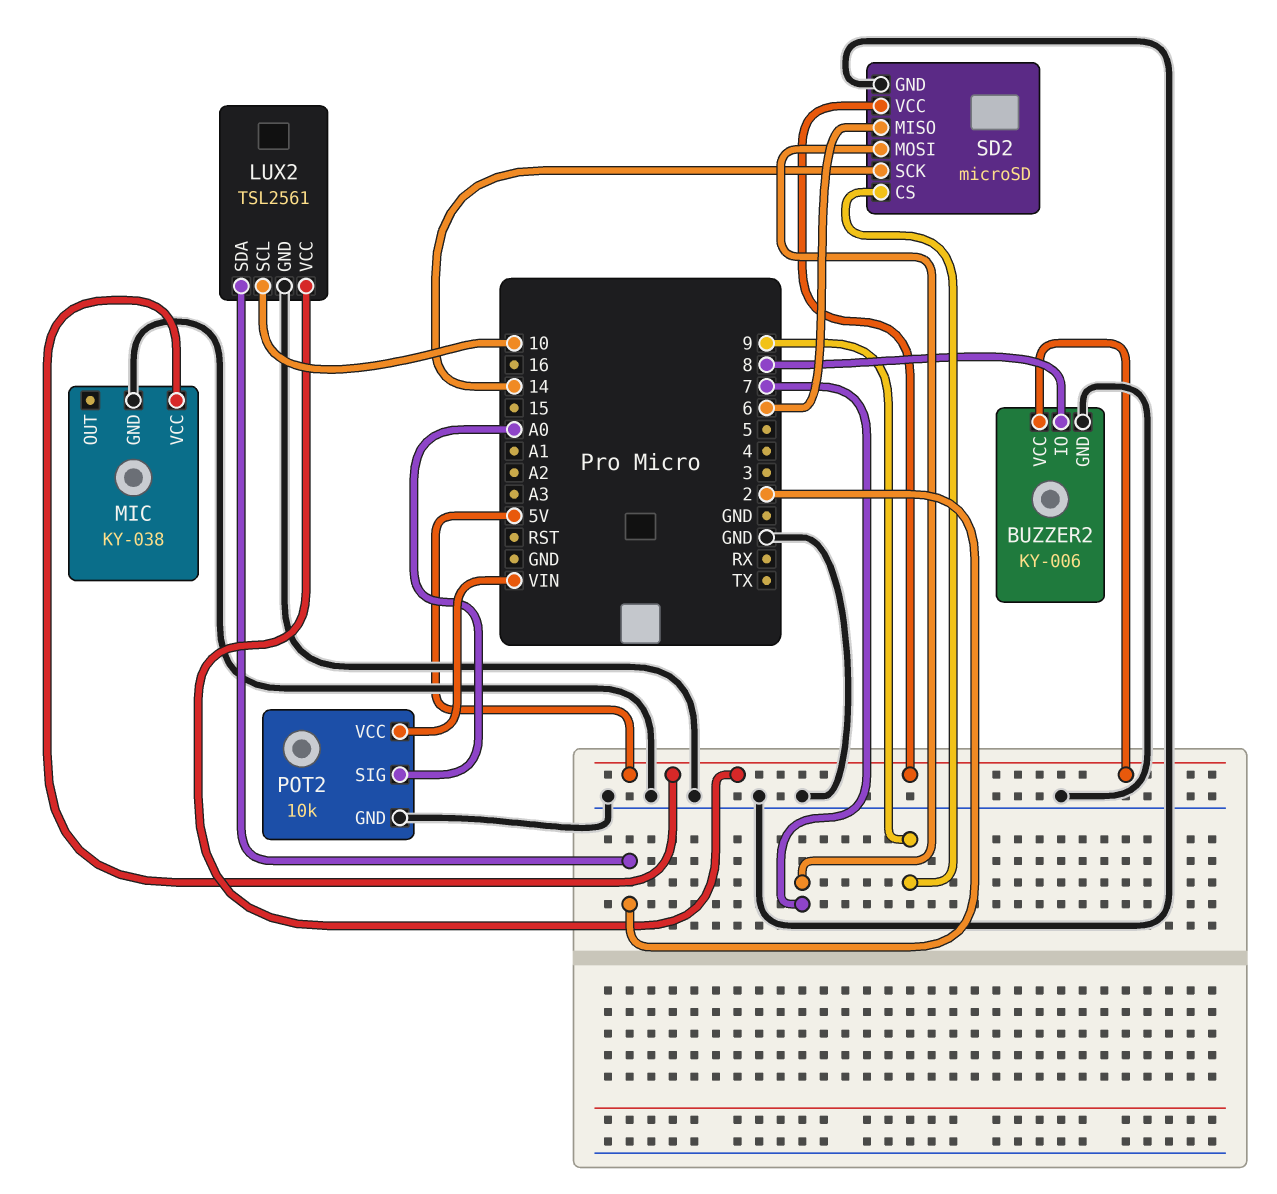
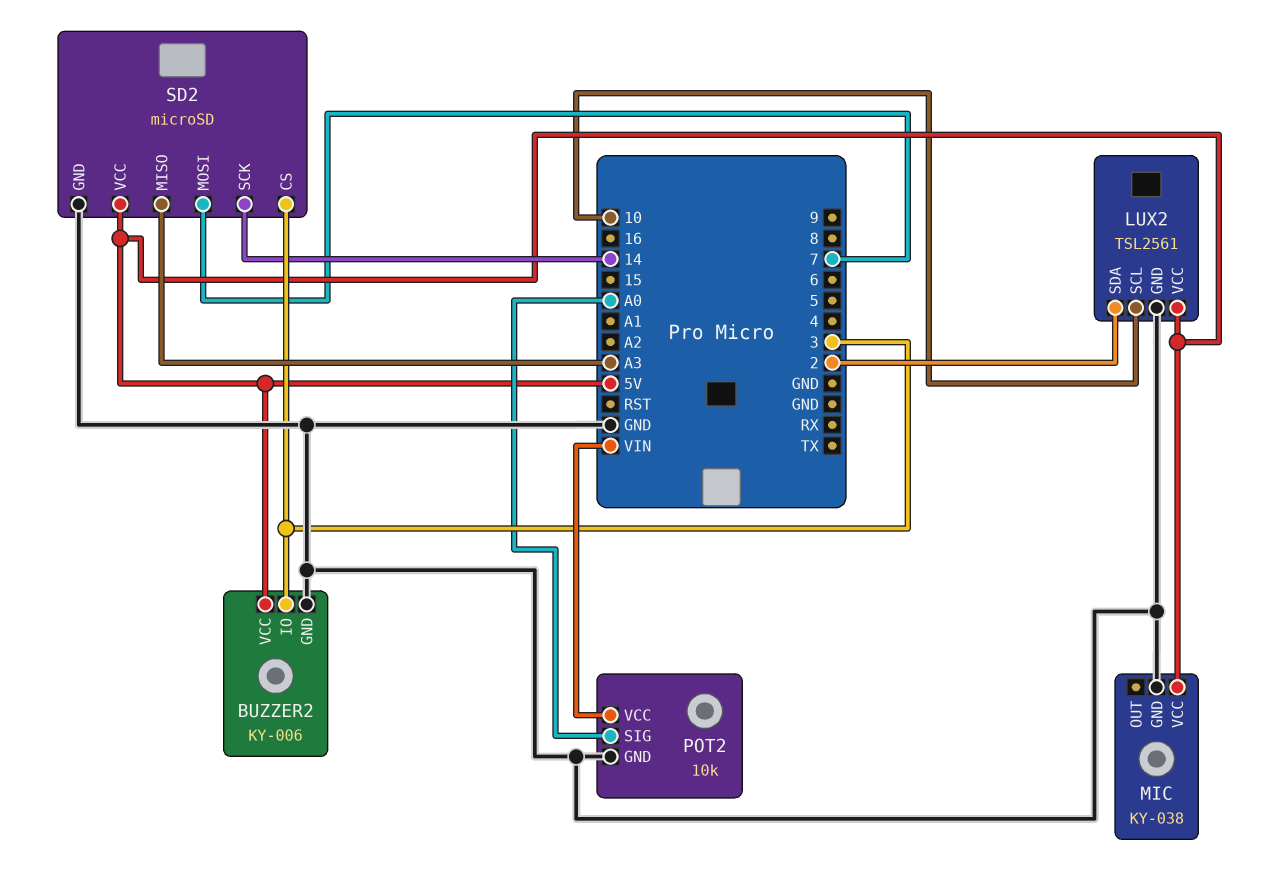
BUZZER2 pin IO: 8 -> 3
SD2 pin CS: 9 -> 3
SD2 pin MISO: 6 -> A3

